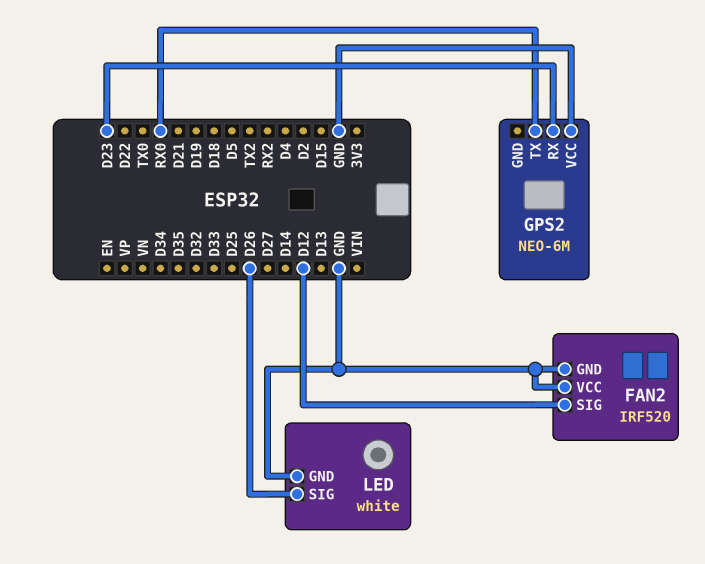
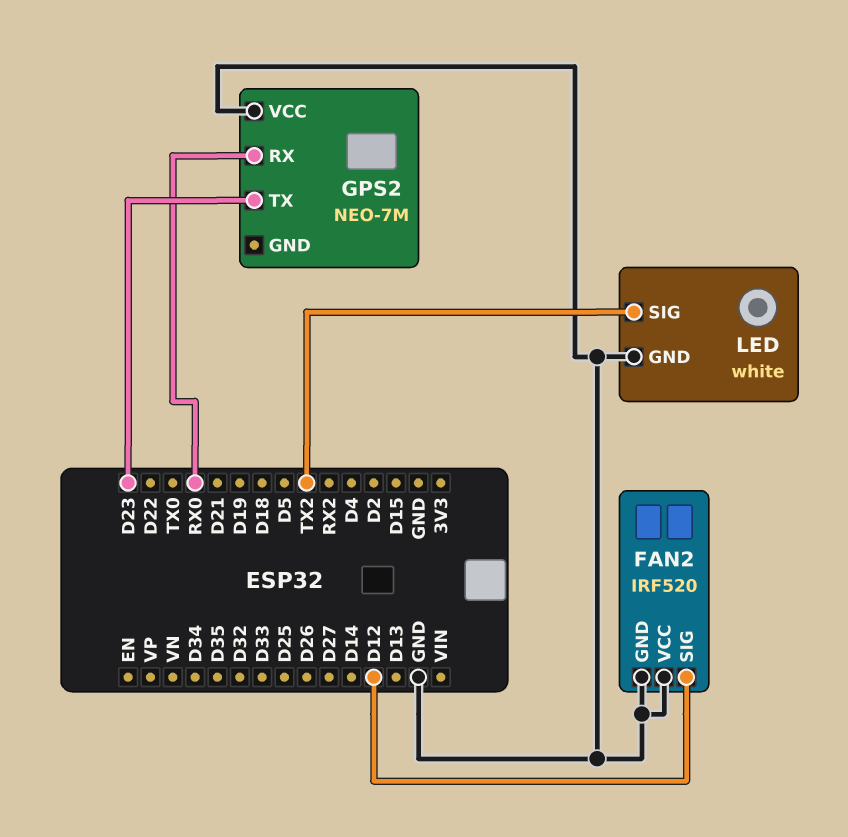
GPS2: NEO-6M -> NEO-7M
GPS2 pin RX: D23 -> RX0
GPS2 pin TX: RX0 -> D23
LED pin SIG: D26 -> TX2

